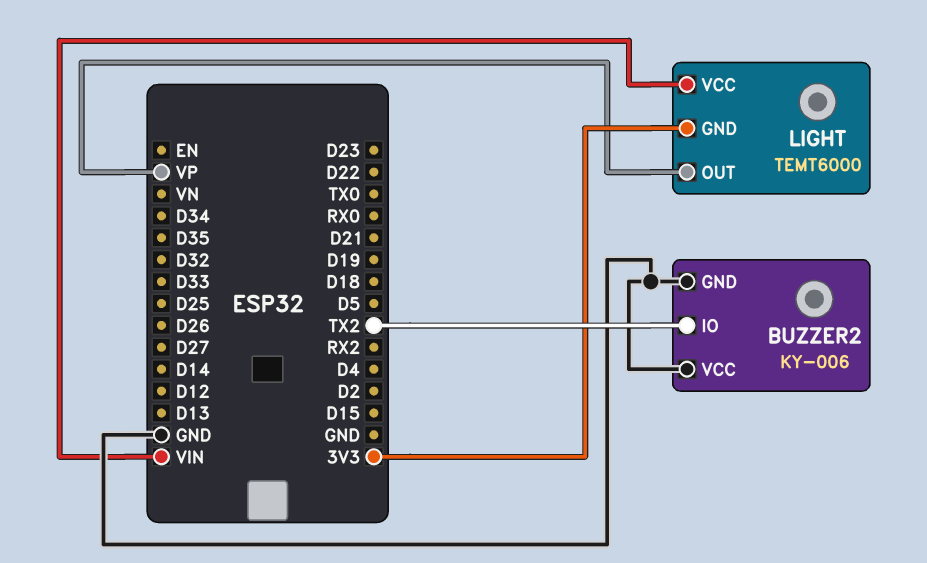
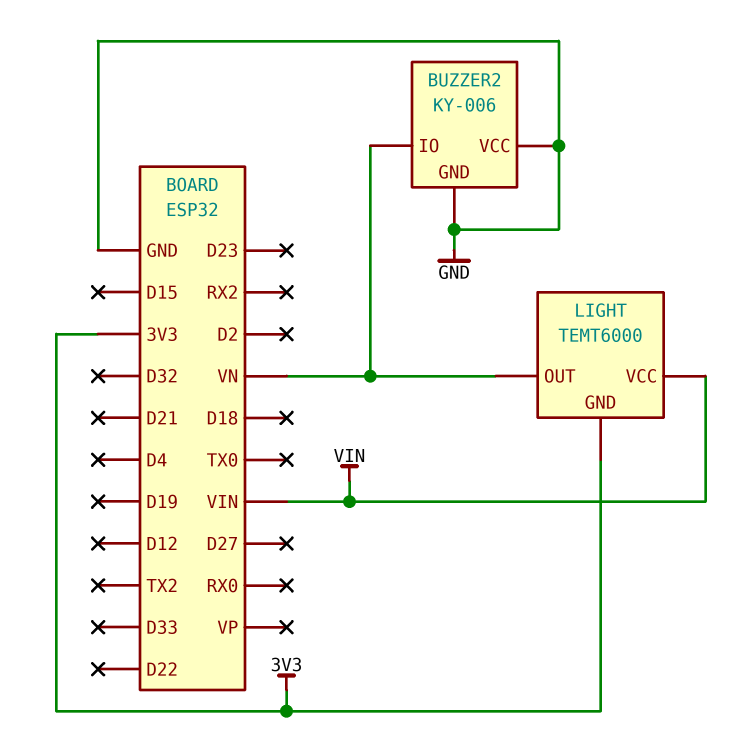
BUZZER2 pin IO: TX2 -> VN
LIGHT pin OUT: VP -> VN

